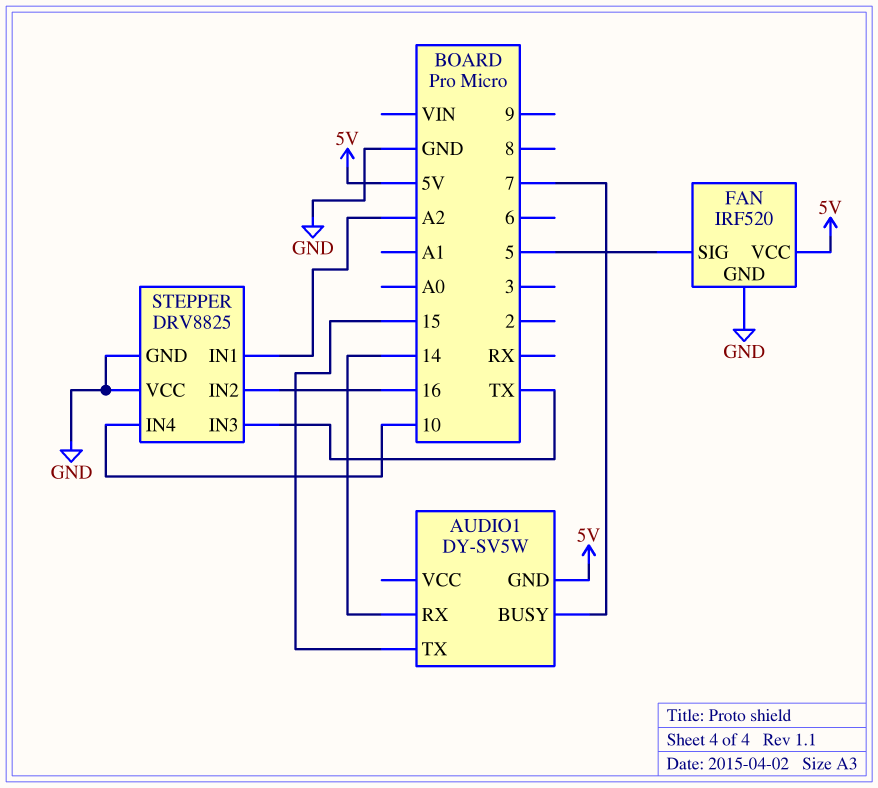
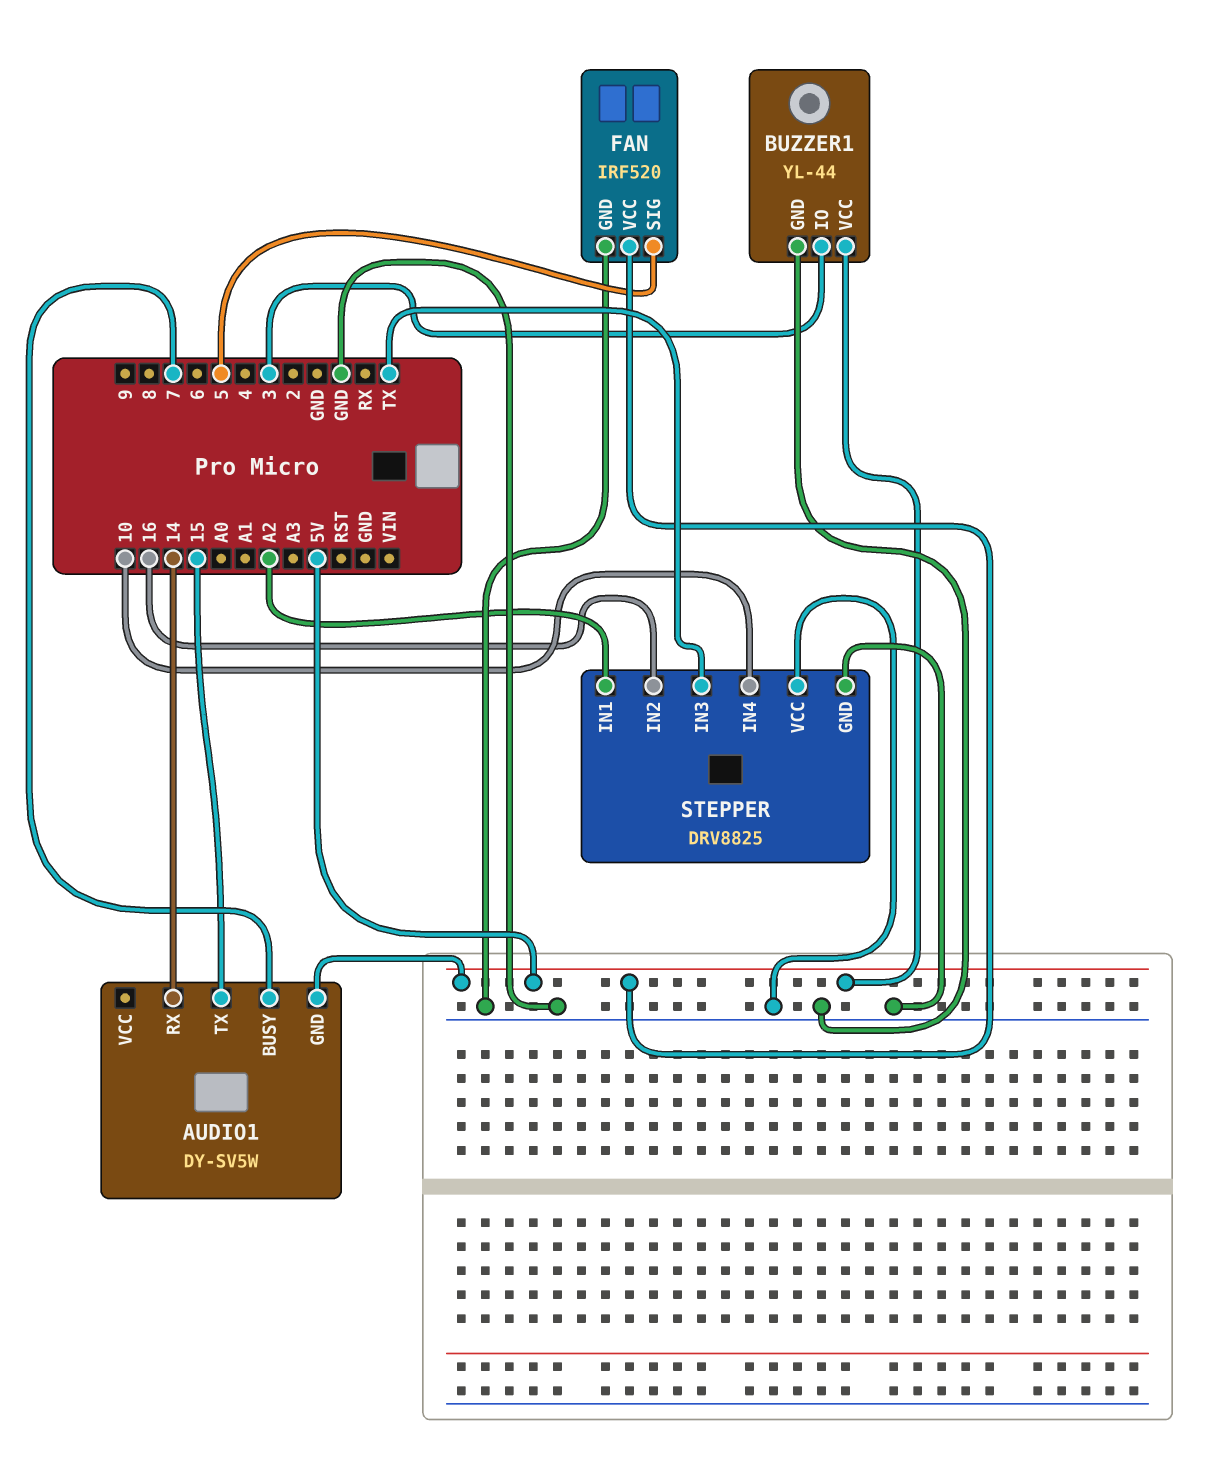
BUZZER1: none -> YL-44
BUZZER1 pin GND: none -> GND
BUZZER1 pin IO: none -> 3
BUZZER1 pin VCC: none -> 5V

